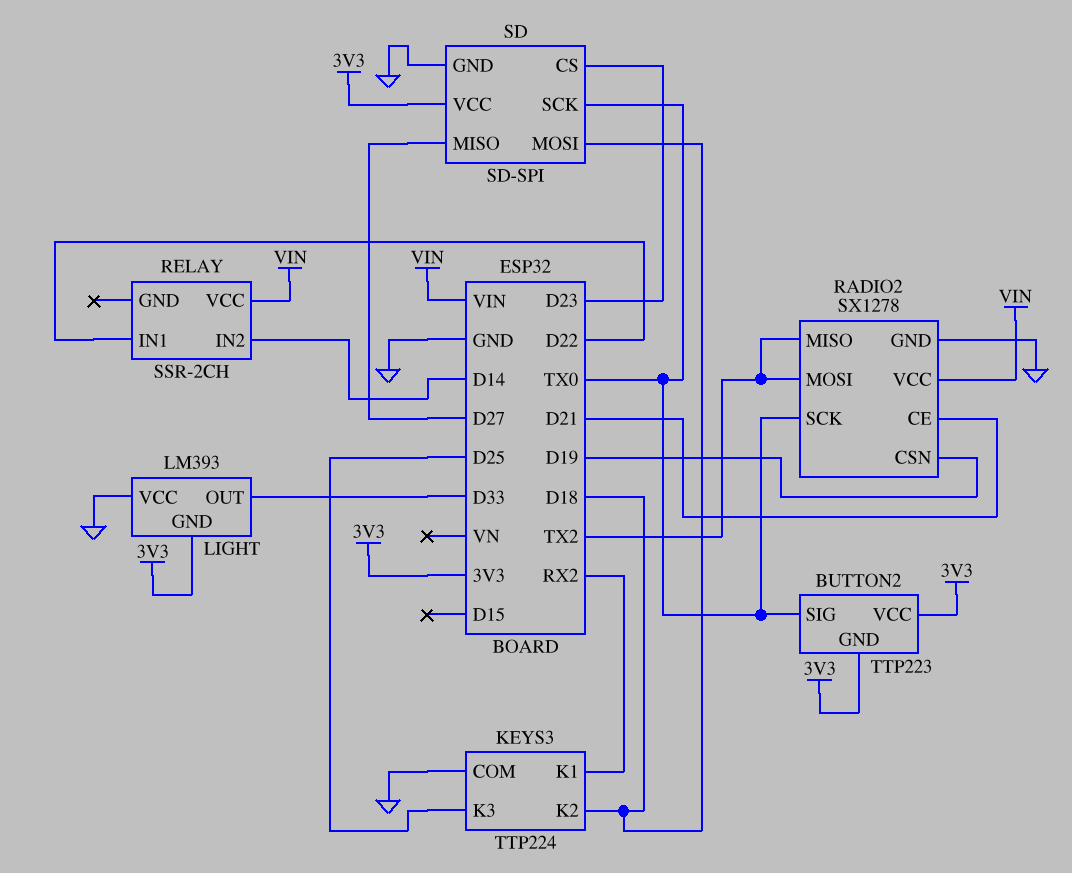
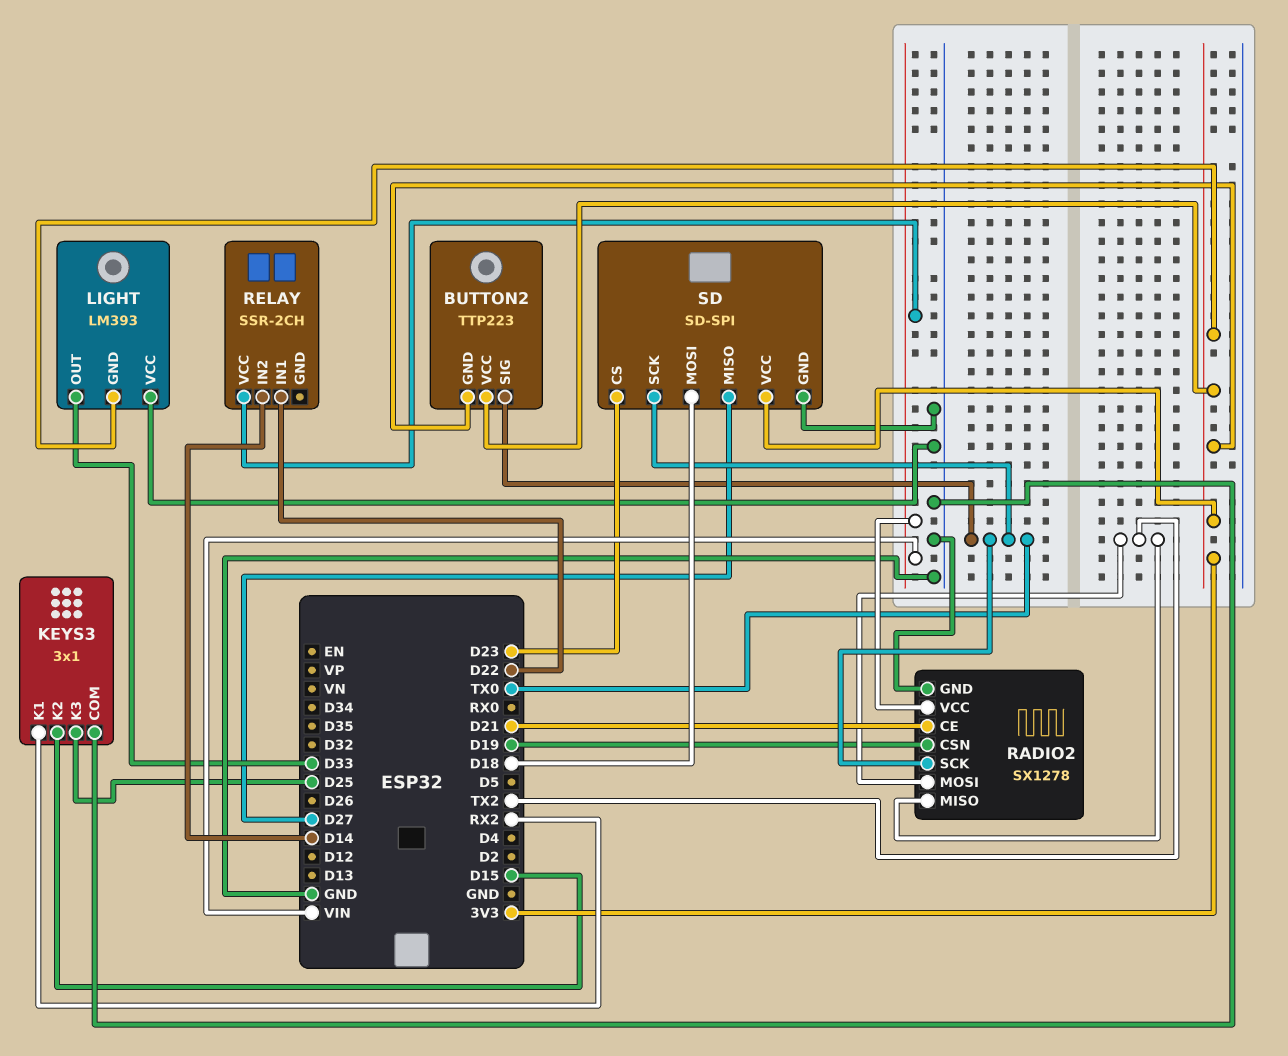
KEYS3: TTP224 -> 3x1
KEYS3 pin K2: D18 -> D15

